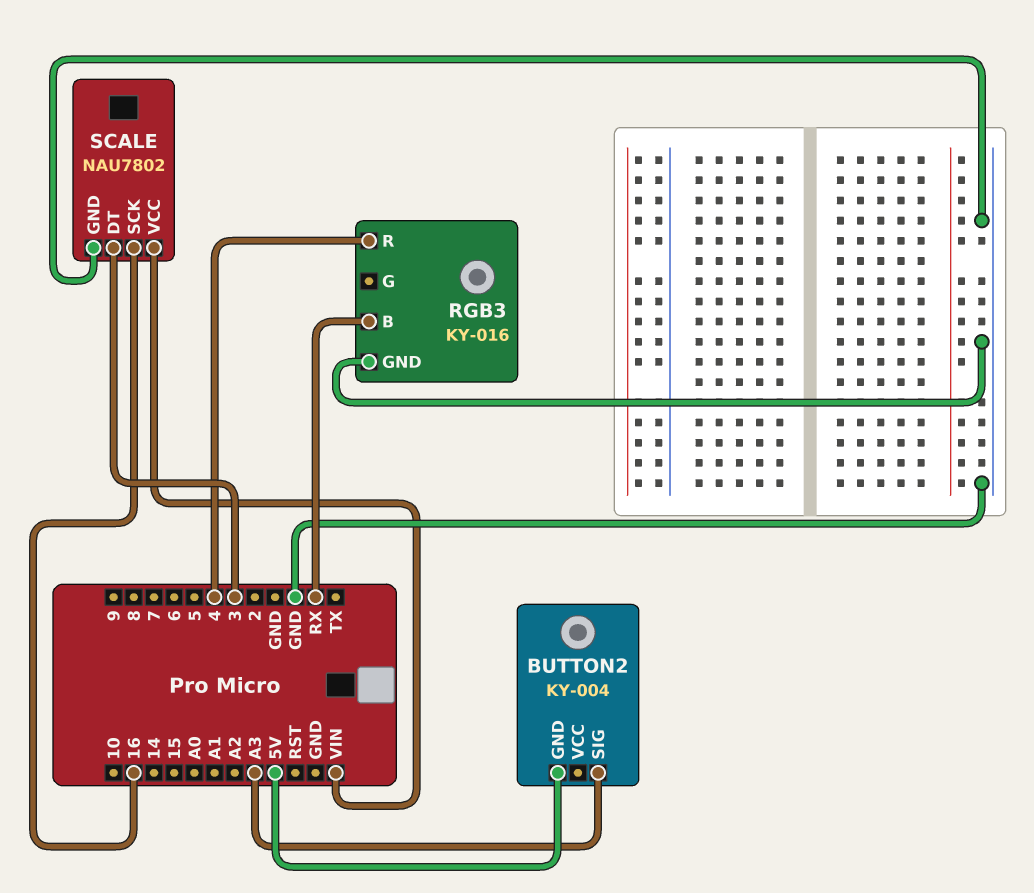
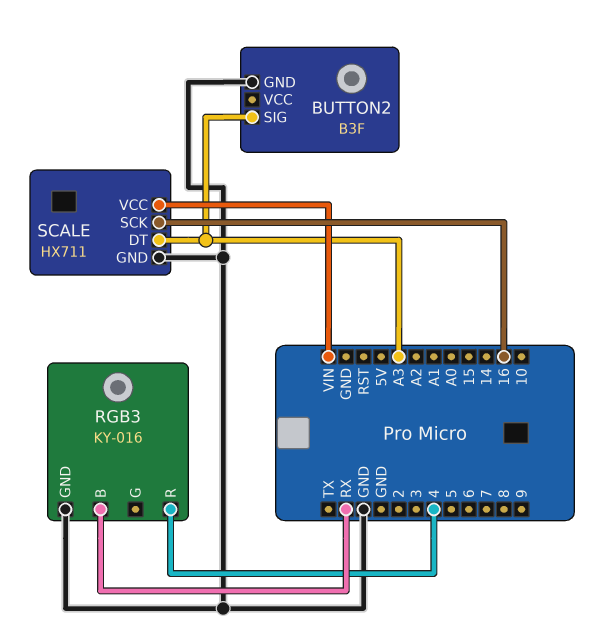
BUTTON2: KY-004 -> B3F
BUTTON2 pin GND: 5V -> GND
SCALE: NAU7802 -> HX711
SCALE pin DT: 3 -> A3

